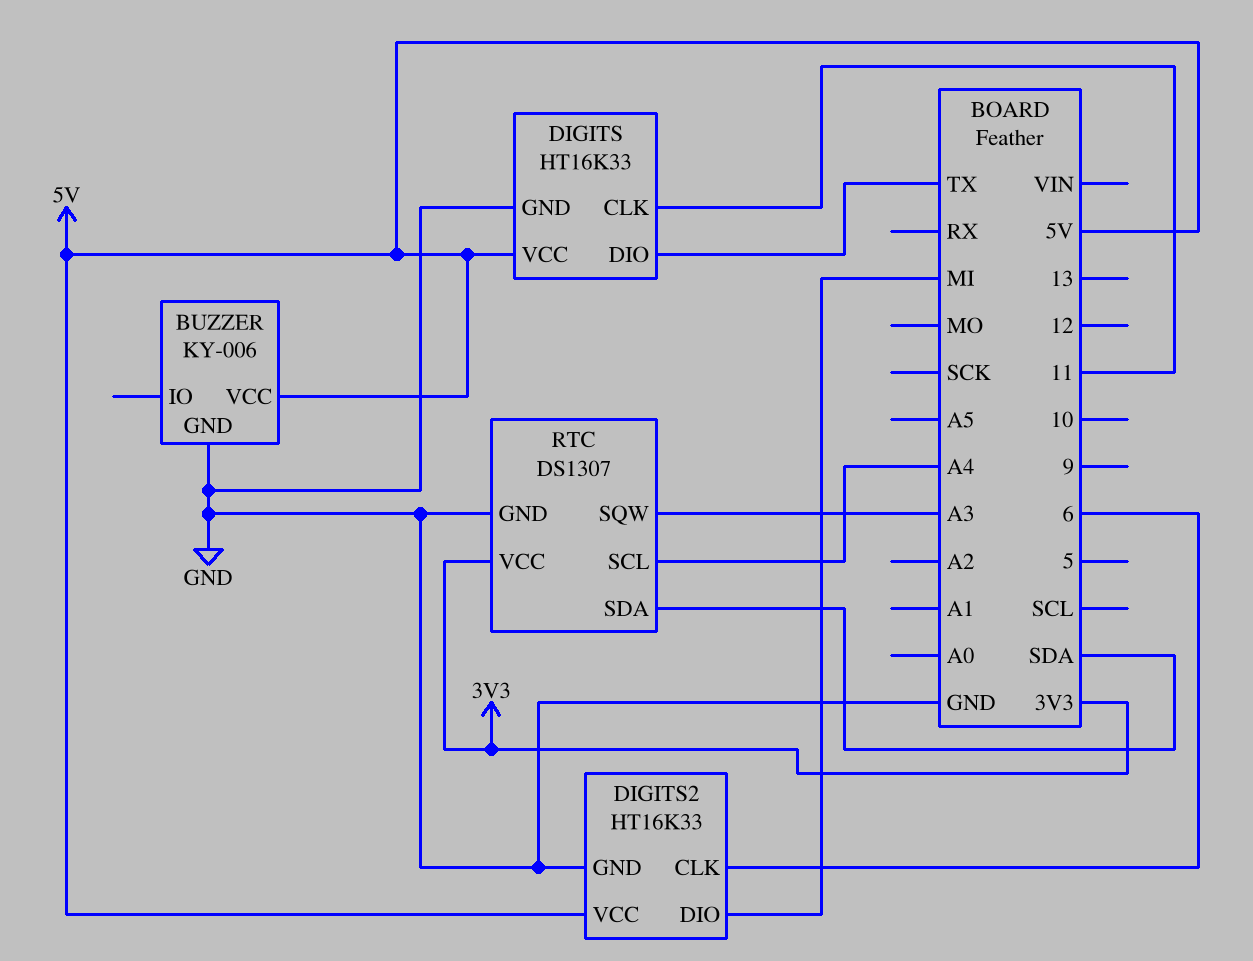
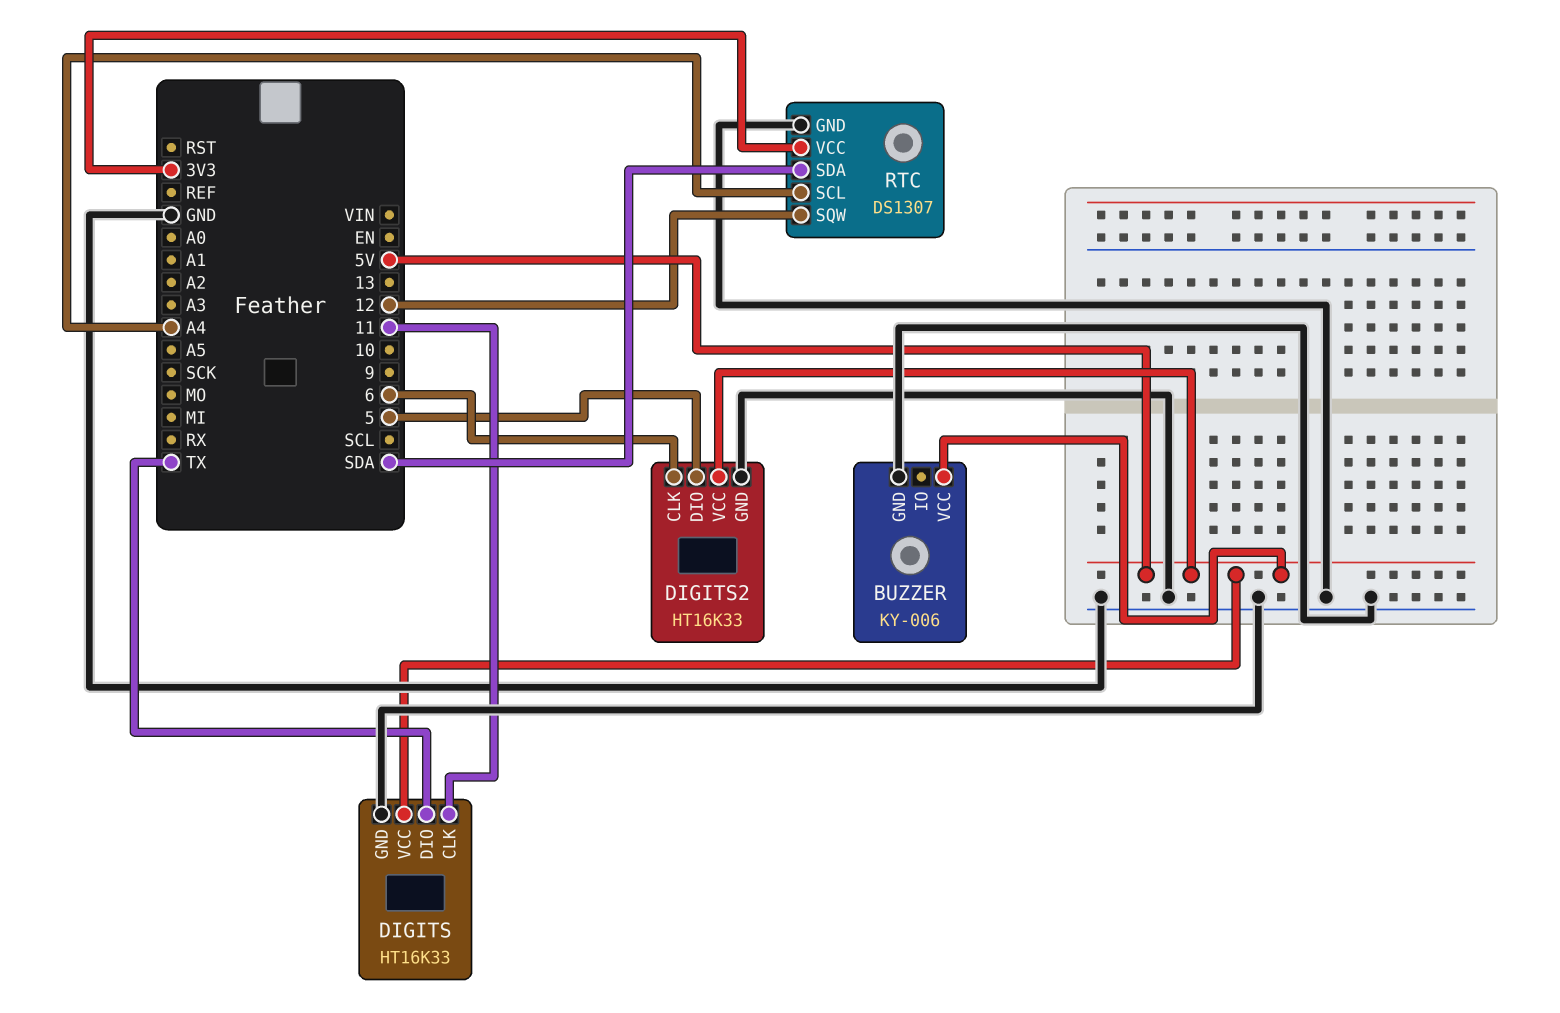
DIGITS2 pin DIO: MI -> 5
RTC pin SQW: A3 -> 12

